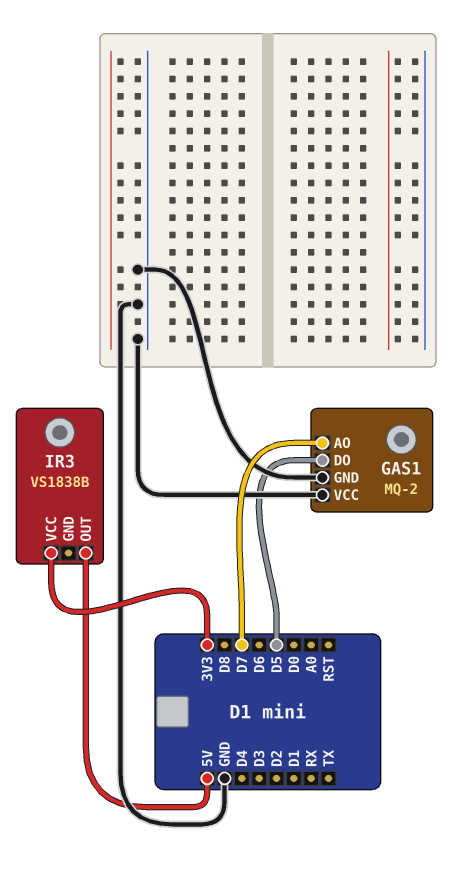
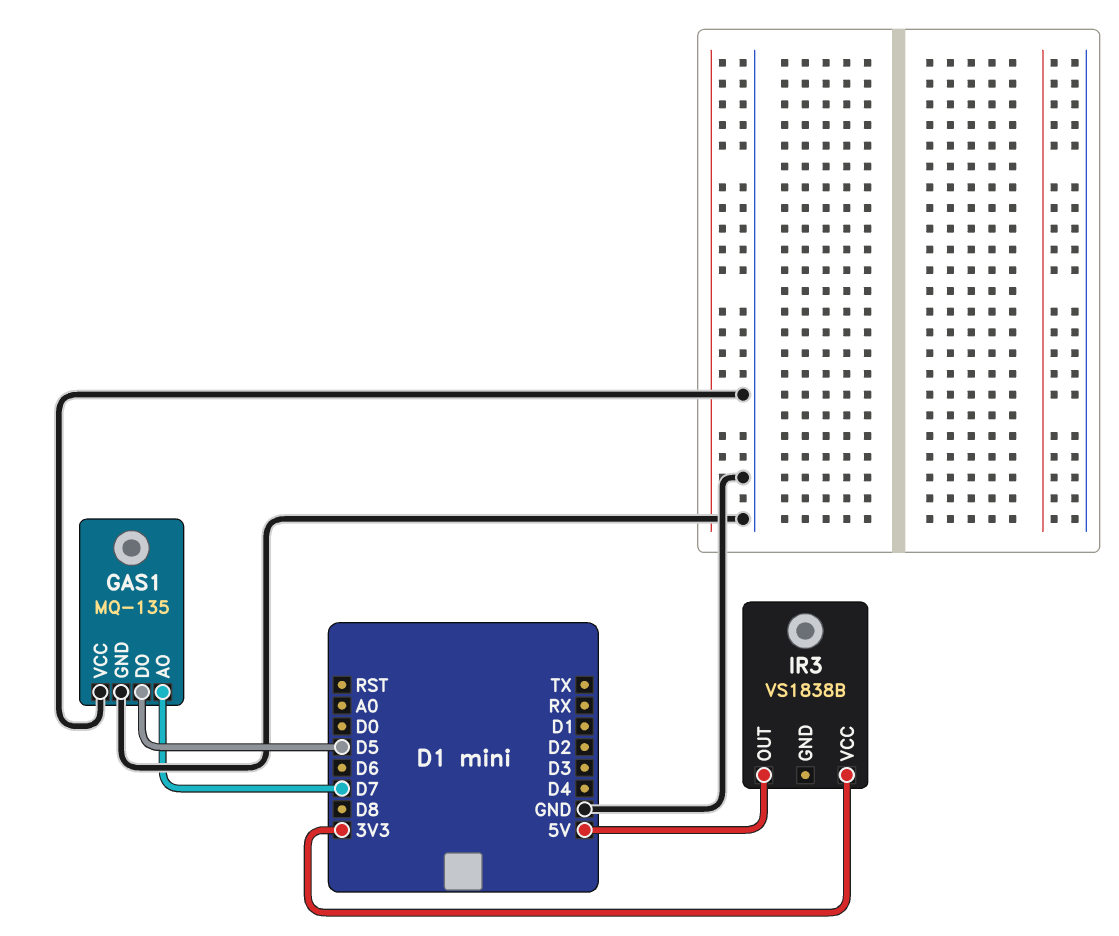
GAS1: MQ-2 -> MQ-135

